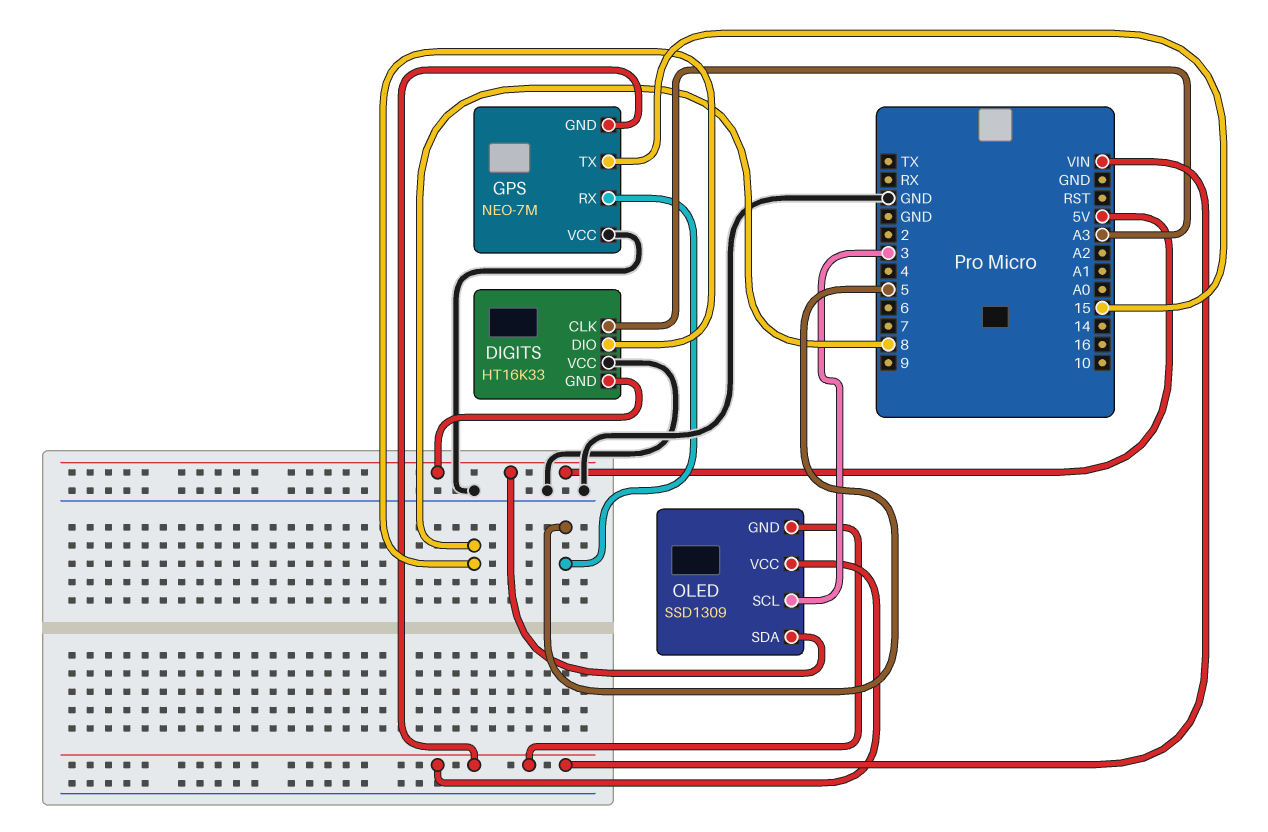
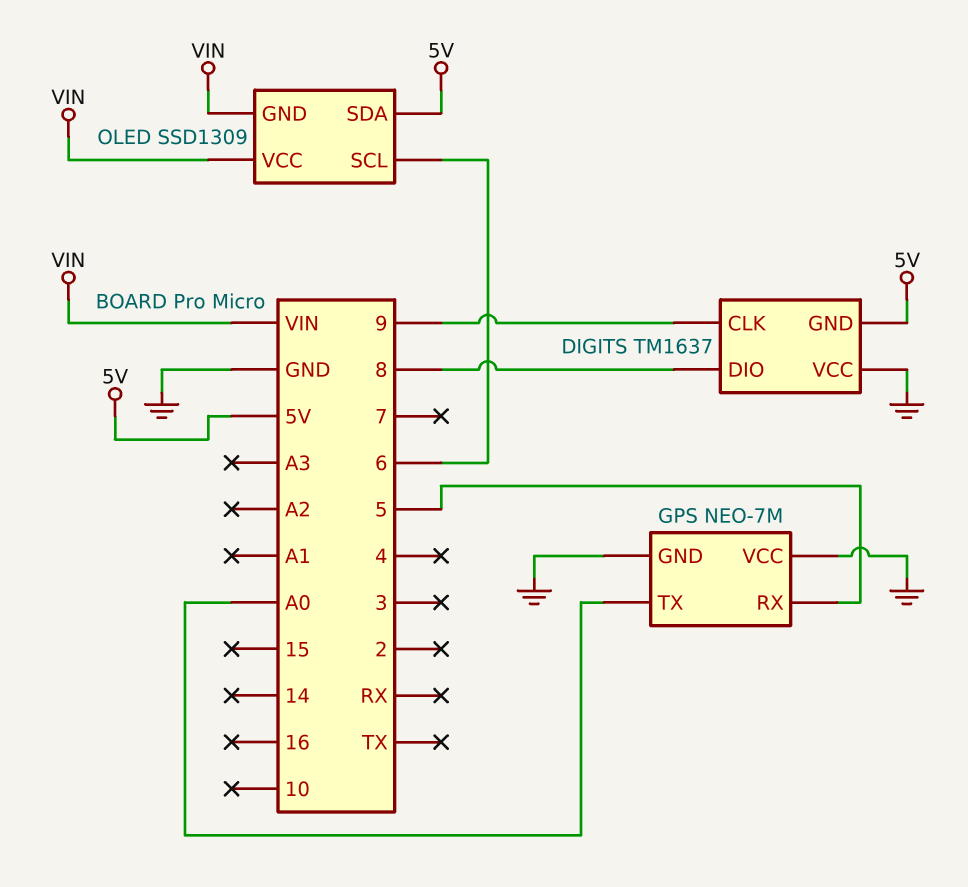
DIGITS: HT16K33 -> TM1637
DIGITS pin CLK: A3 -> 9
GPS pin GND: VIN -> GND
GPS pin TX: 15 -> A0
OLED pin SCL: 3 -> 6

